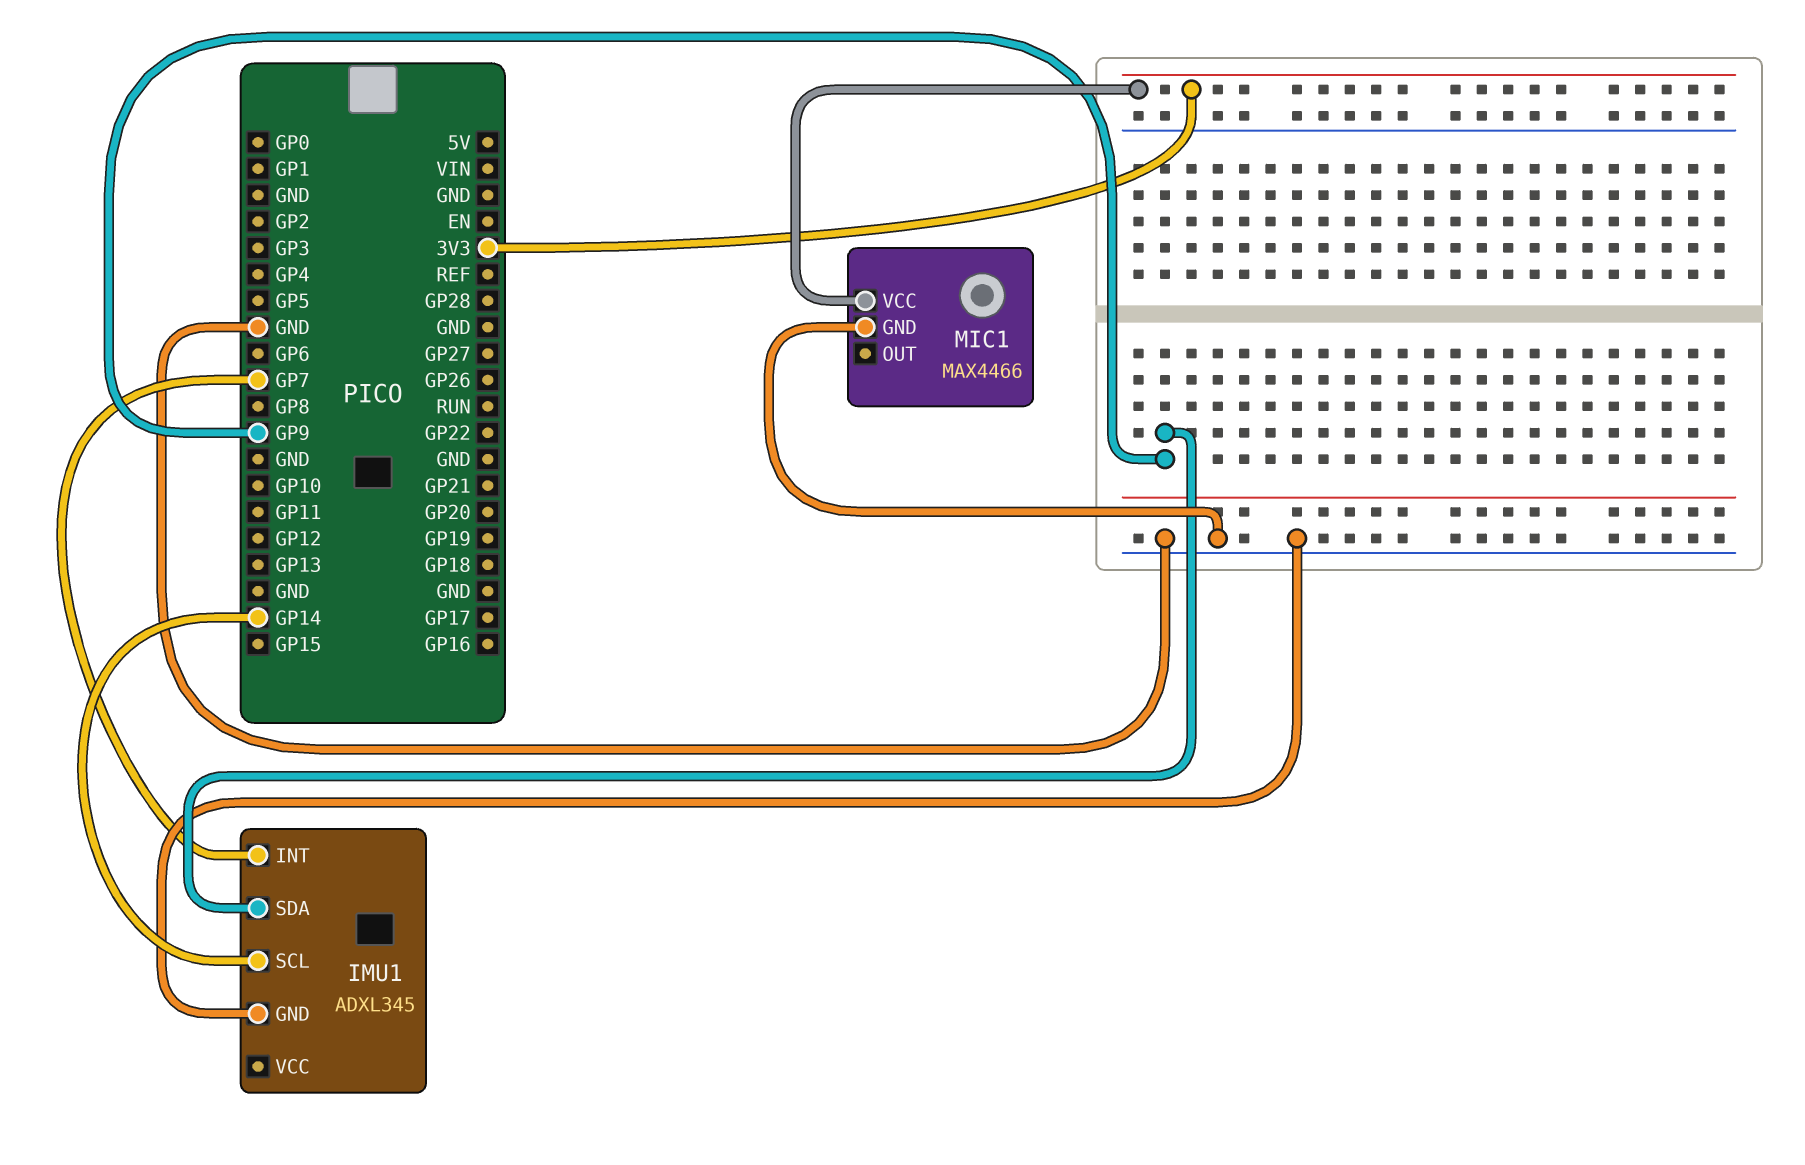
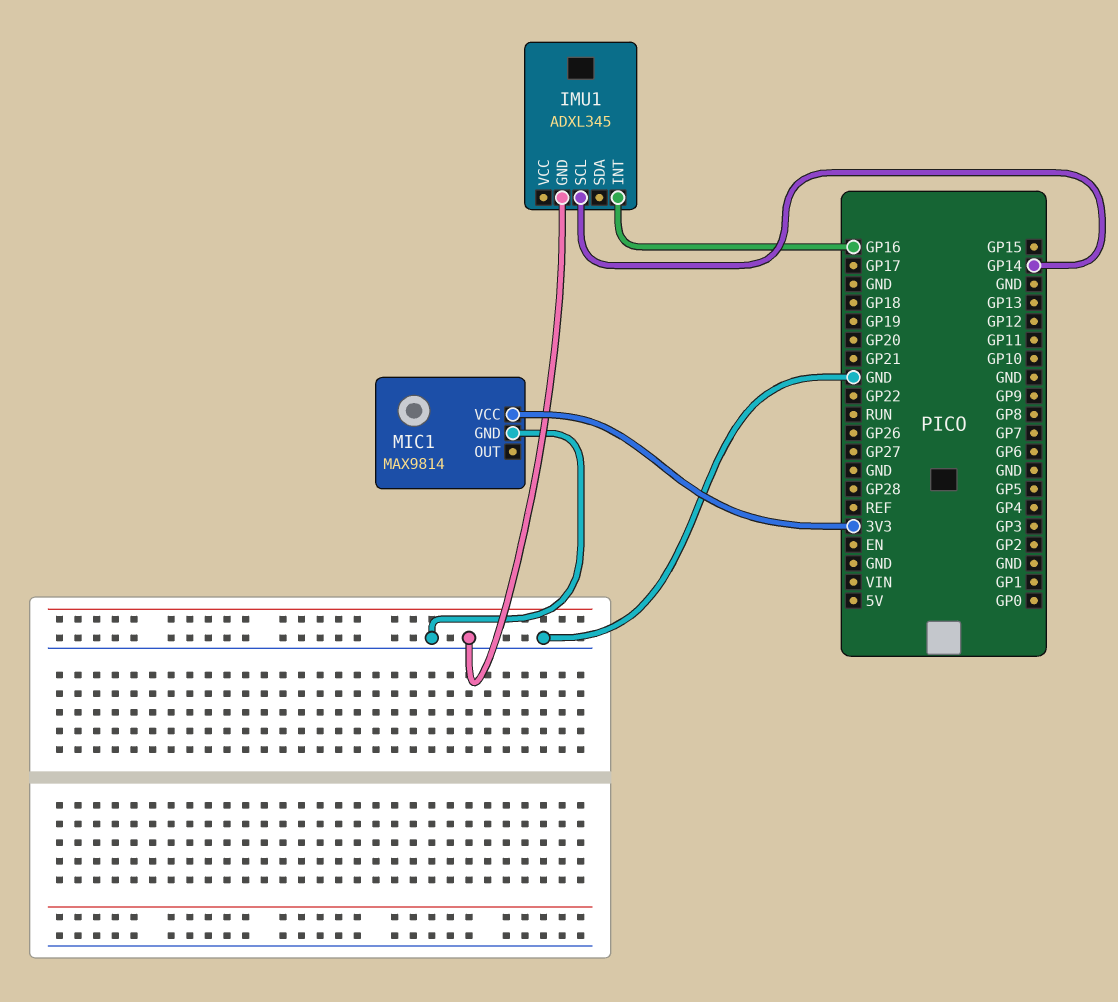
IMU1 pin INT: GP7 -> GP16
IMU1 pin SDA: GP9 -> none
MIC1: MAX4466 -> MAX9814

